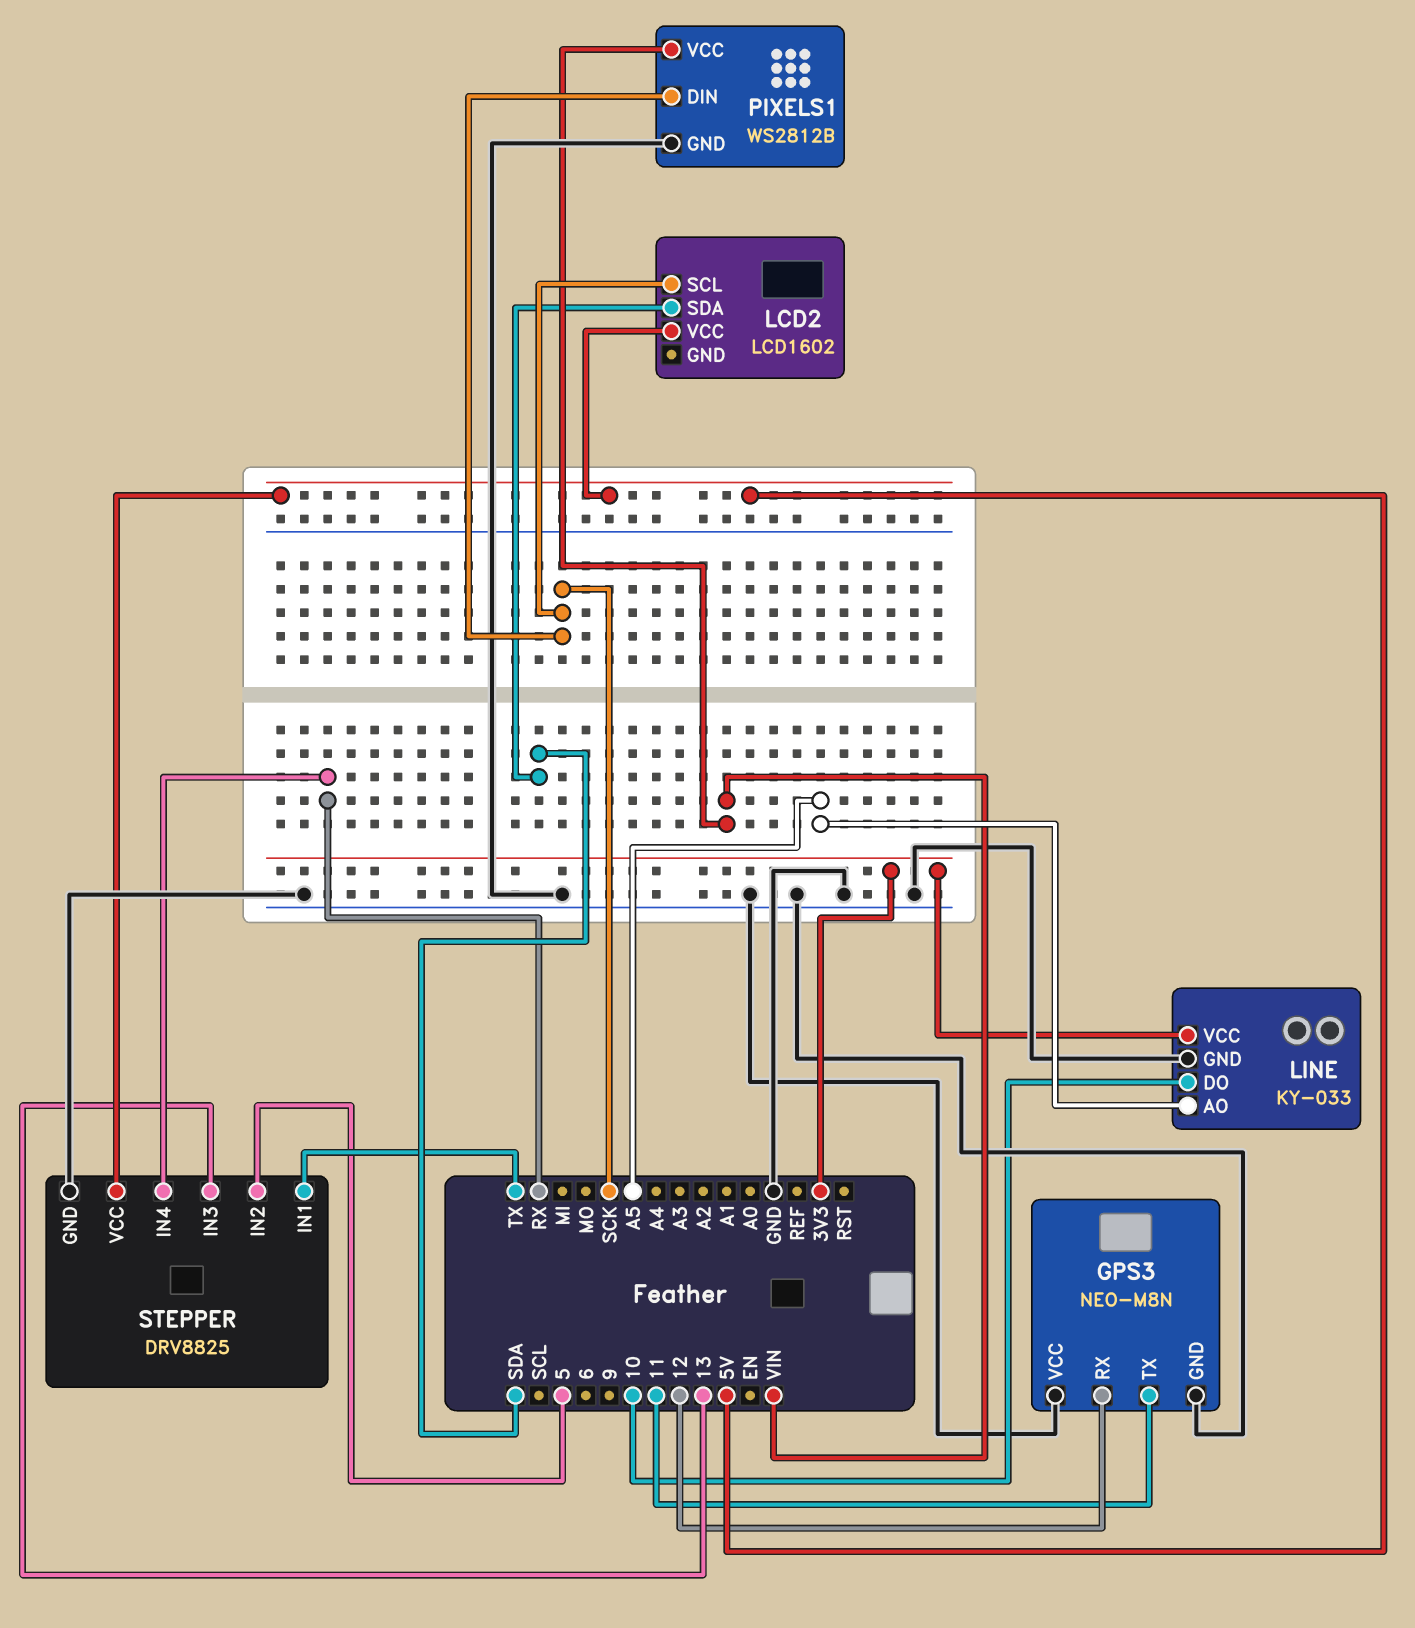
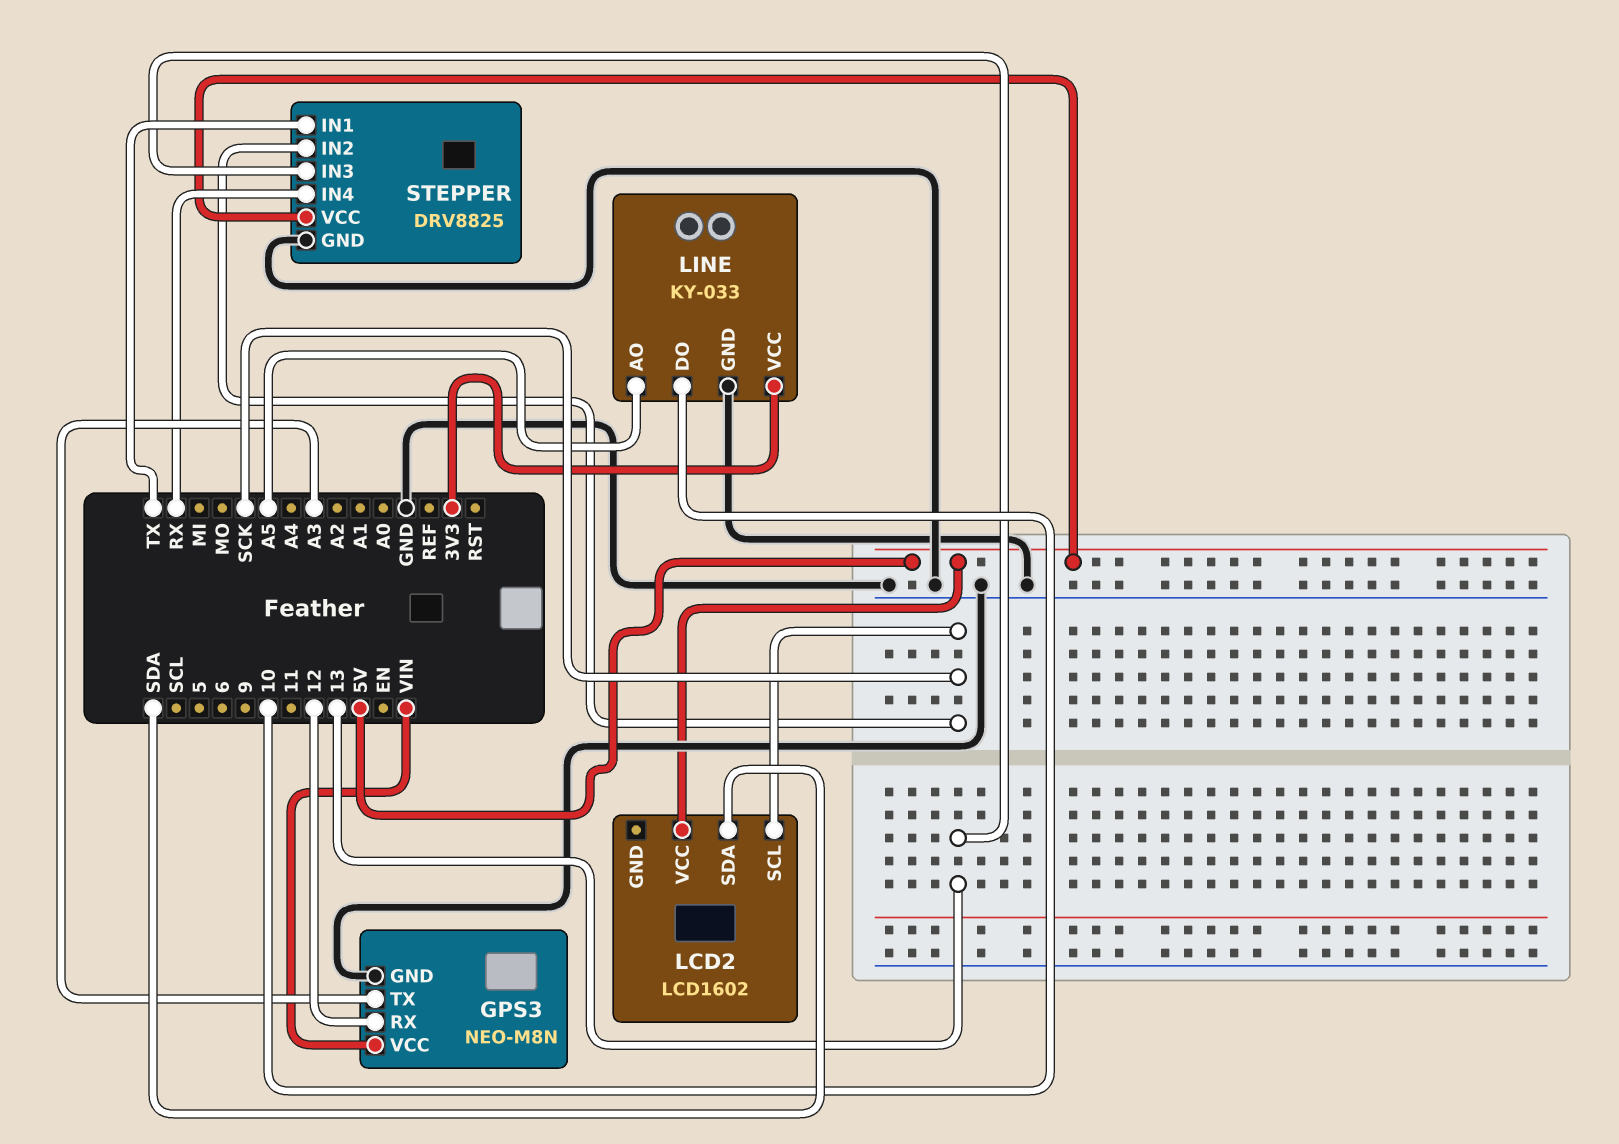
GPS3 pin TX: 11 -> A3
GPS3 pin VCC: GND -> VIN
PIXELS1: WS2812B -> none
PIXELS1 pin DIN: SCK -> none
PIXELS1 pin GND: GND -> none
PIXELS1 pin VCC: VIN -> none
STEPPER pin IN2: 5 -> SCK

